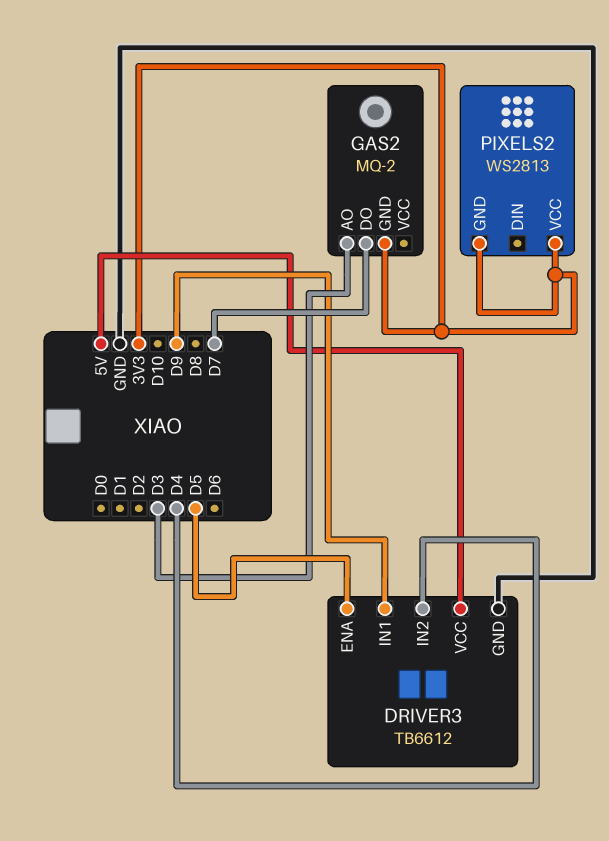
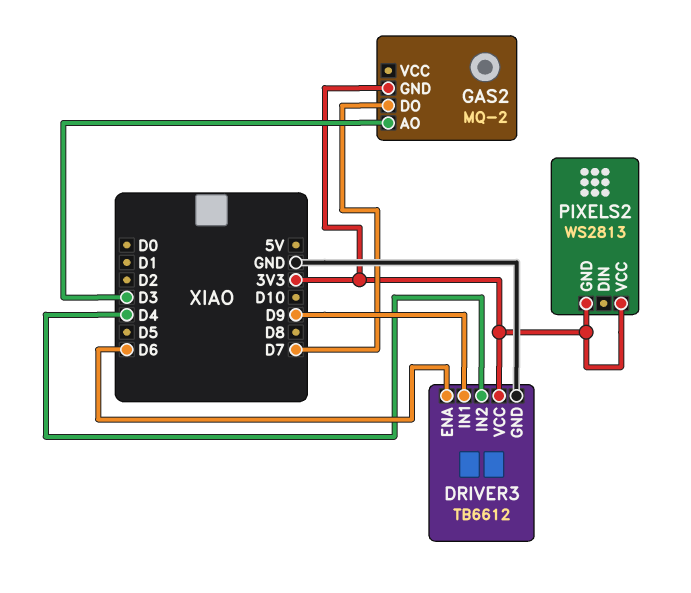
DRIVER3 pin ENA: D5 -> D6
DRIVER3 pin VCC: 5V -> 3V3

